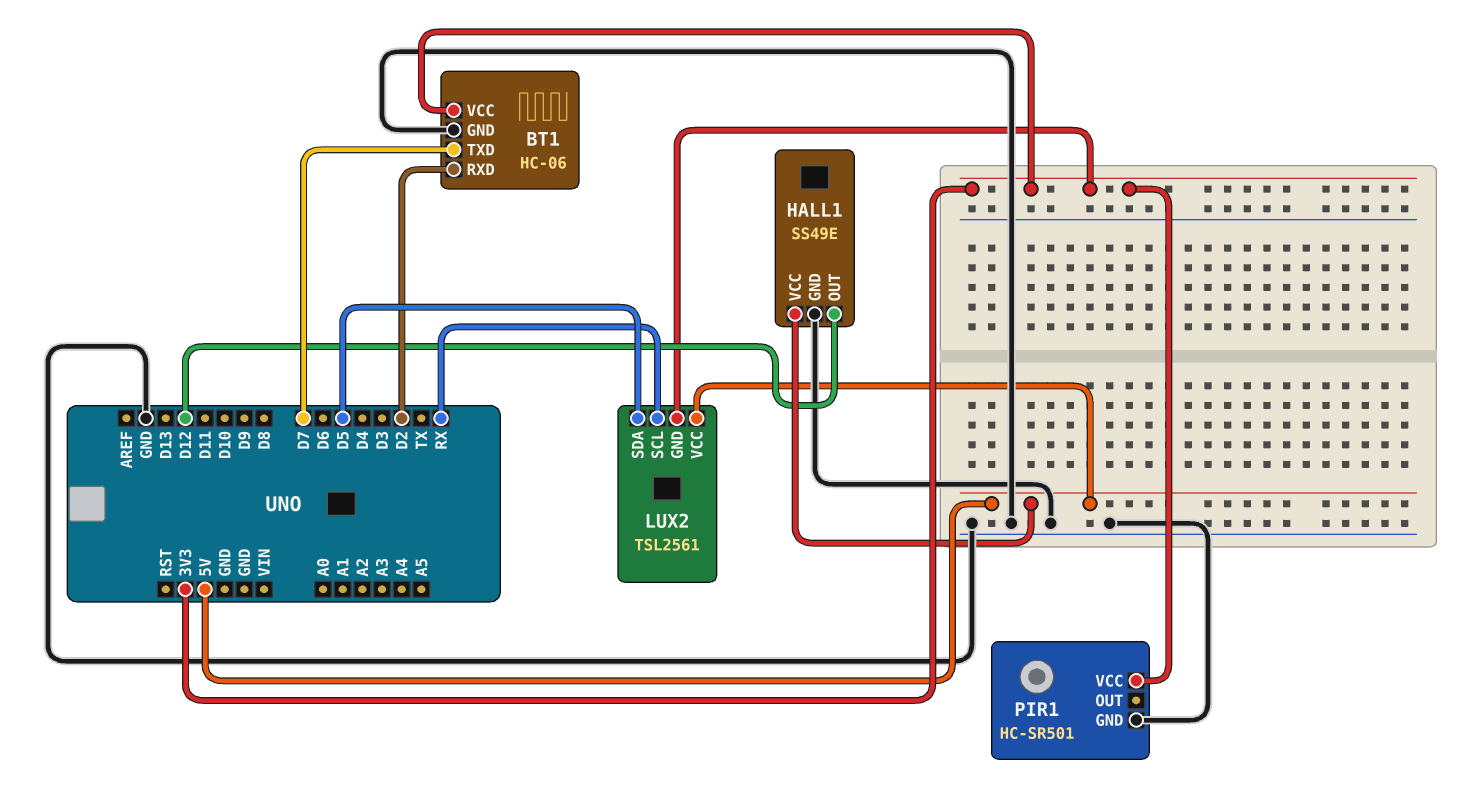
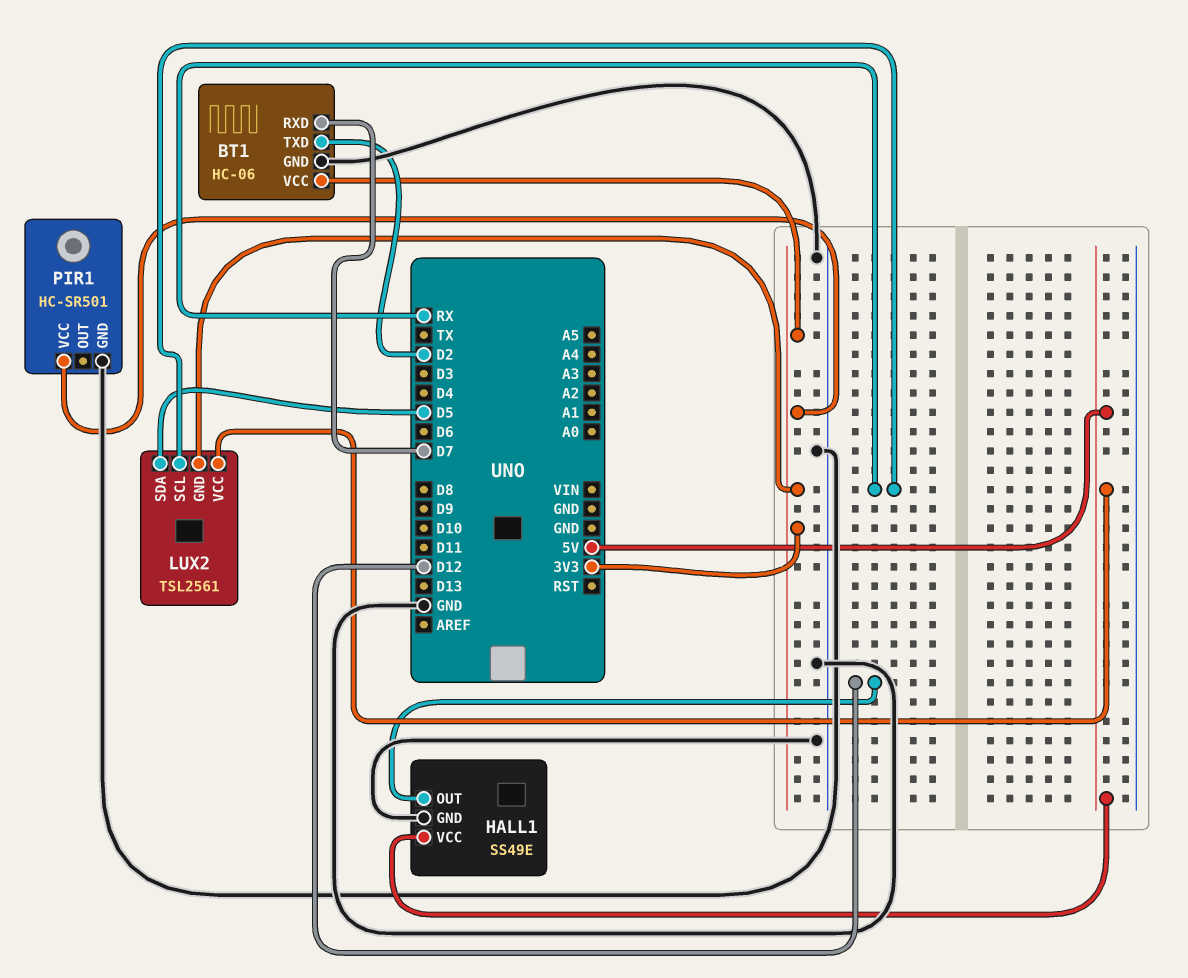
BT1 pin RXD: D2 -> D7
BT1 pin TXD: D7 -> D2

